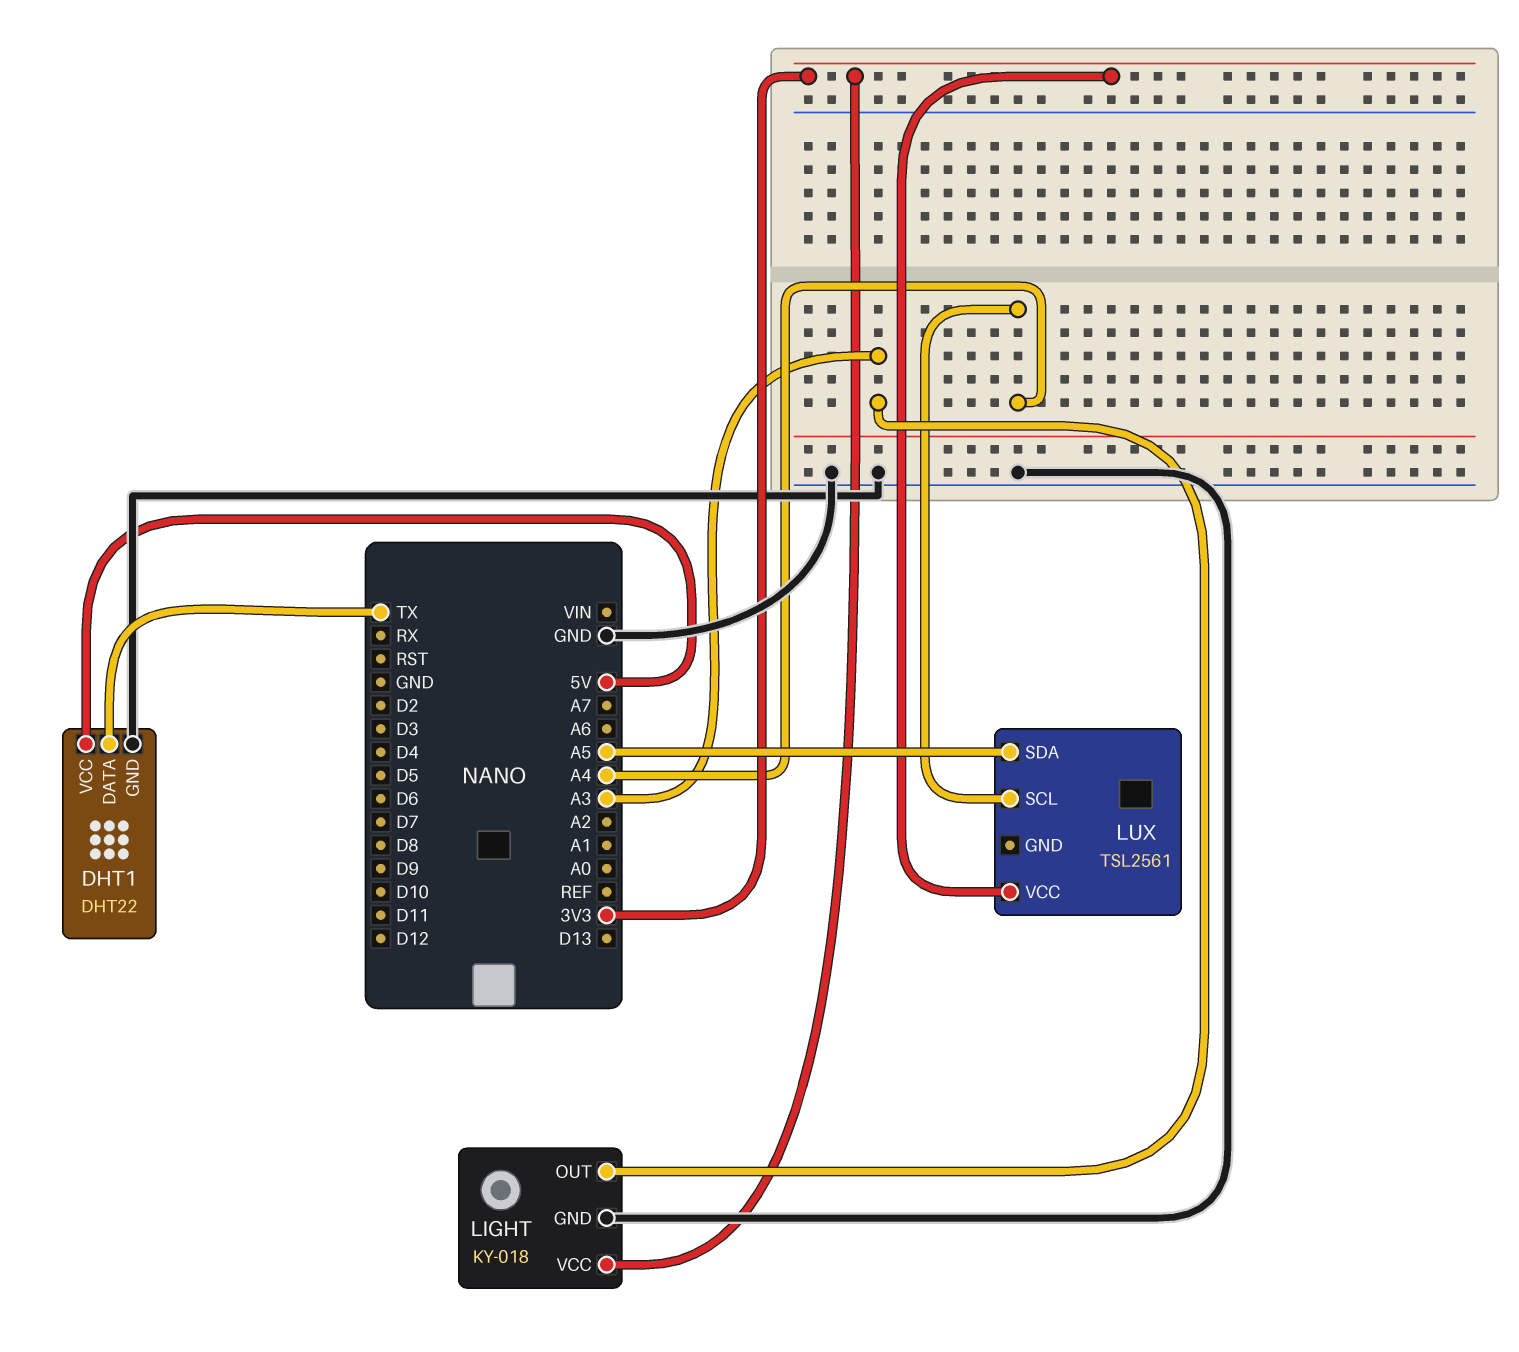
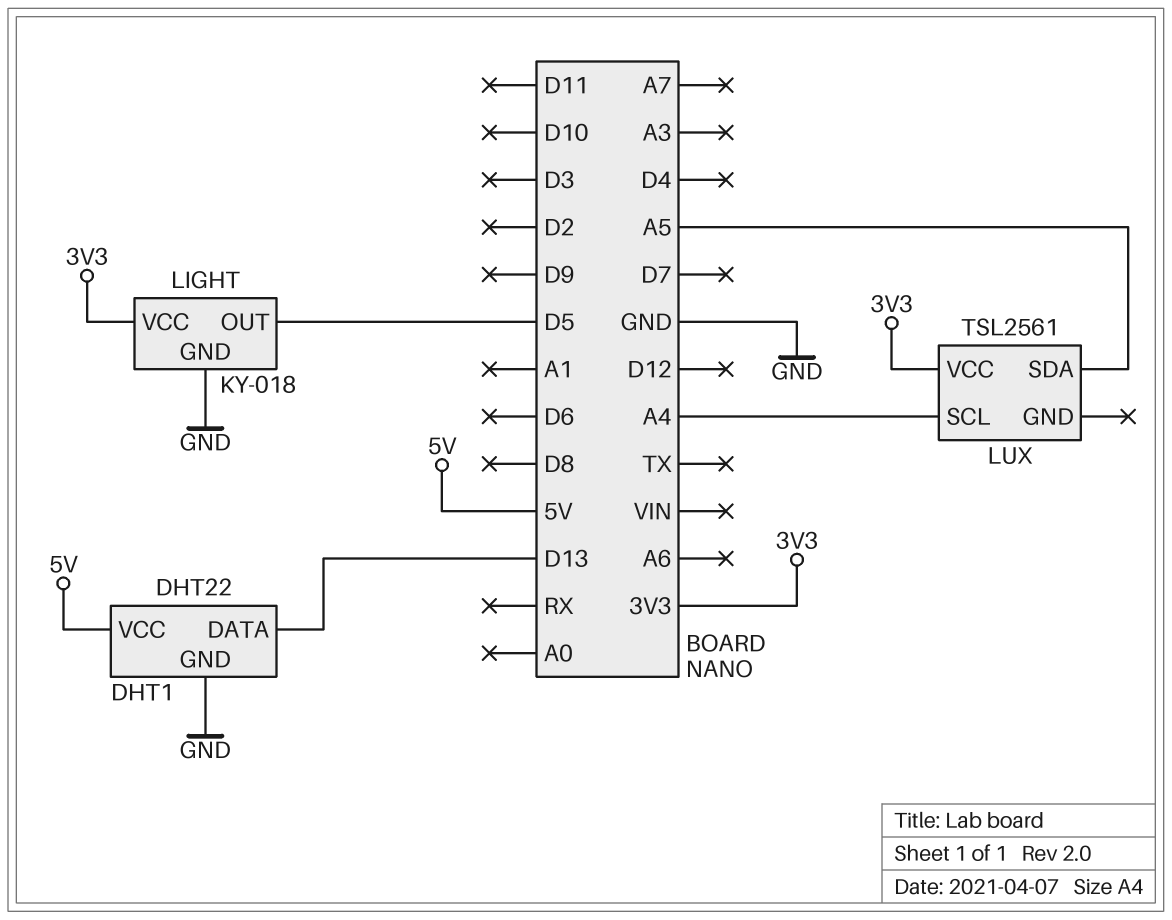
DHT1 pin DATA: TX -> D13
LIGHT pin OUT: A3 -> D5

